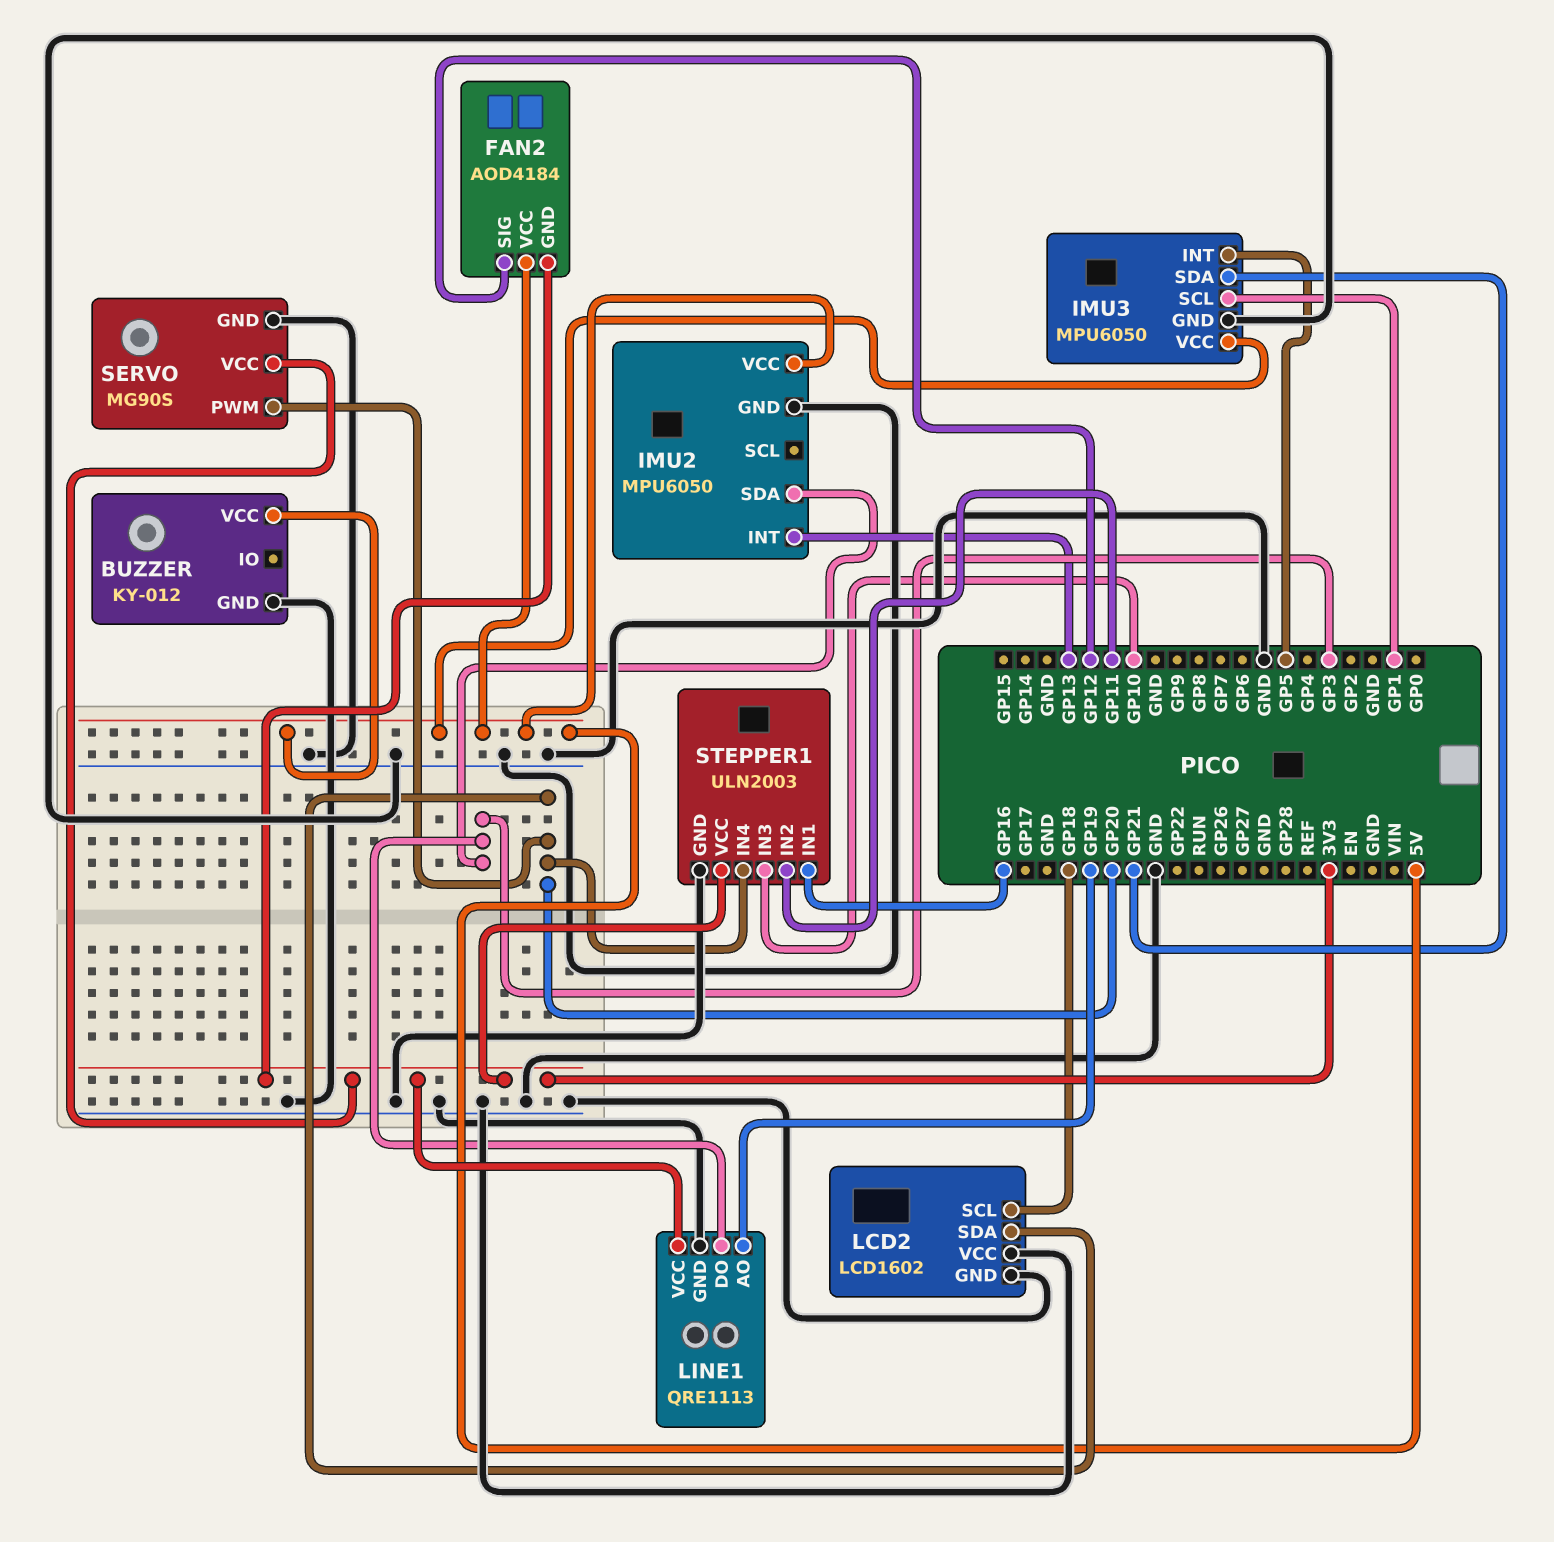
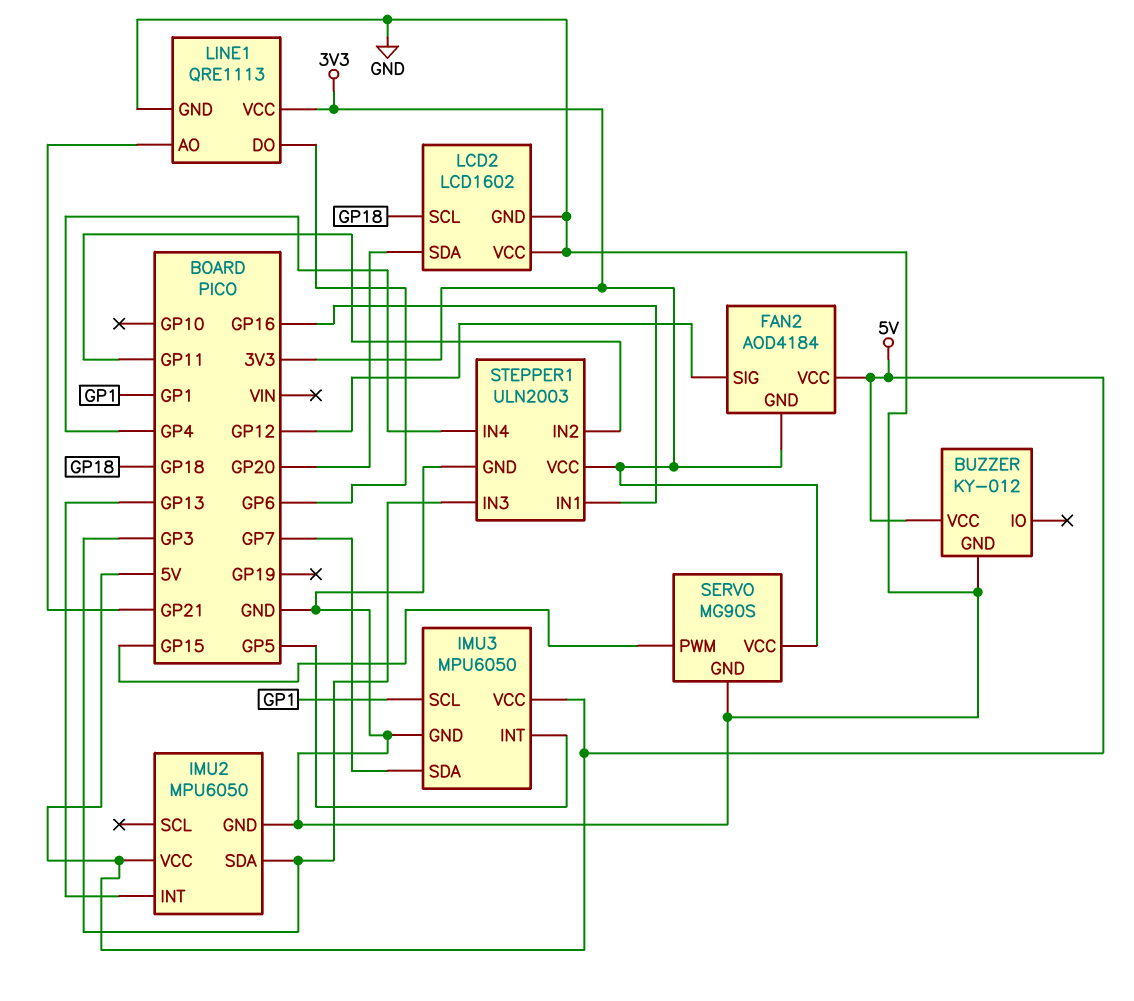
IMU3 pin SDA: GP21 -> GP7
LINE1 pin AO: GP19 -> GP21
LINE1 pin DO: GP3 -> GP6
SERVO pin PWM: GP20 -> GP15
STEPPER1 pin IN3: GP10 -> GP3
STEPPER1 pin IN4: GP20 -> GP4

